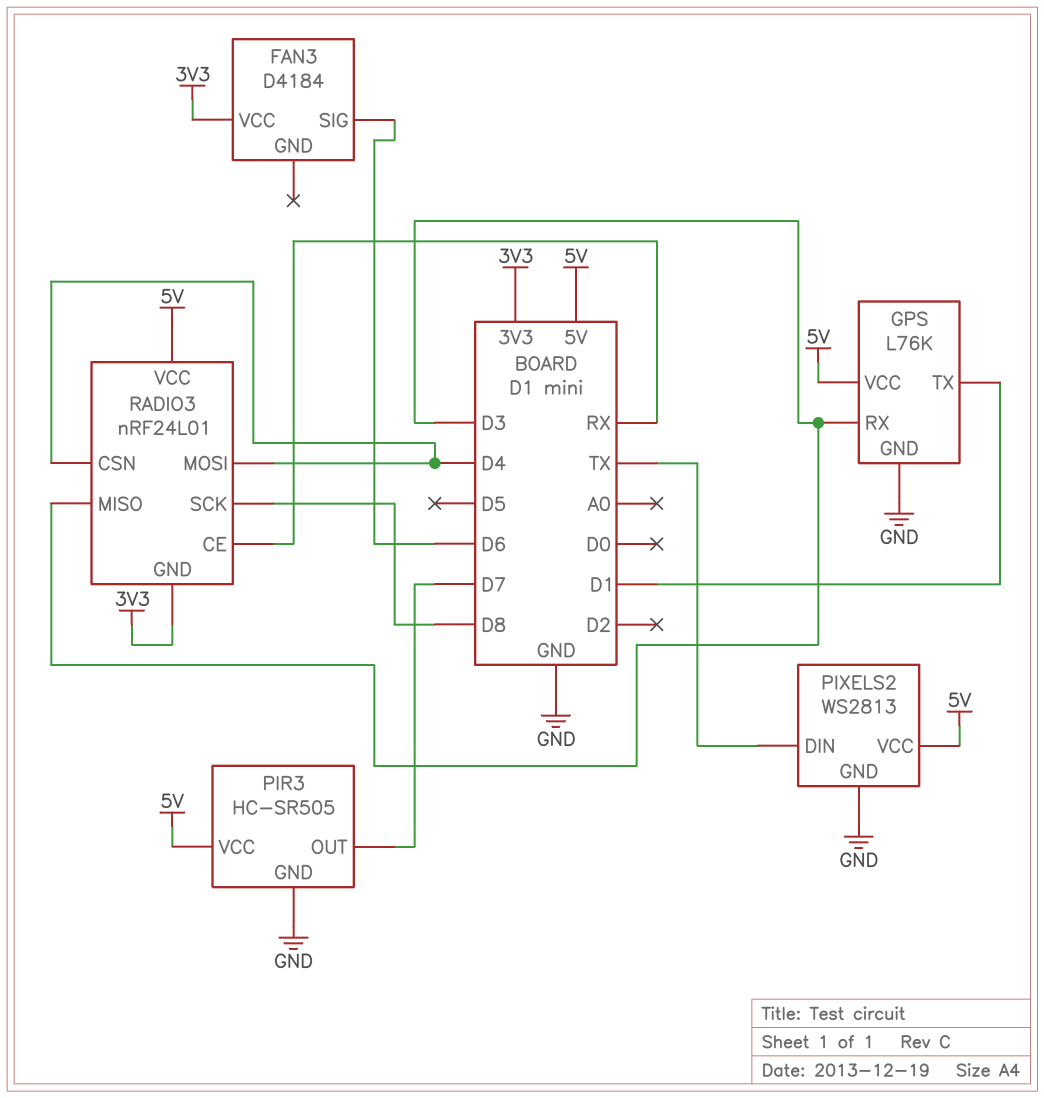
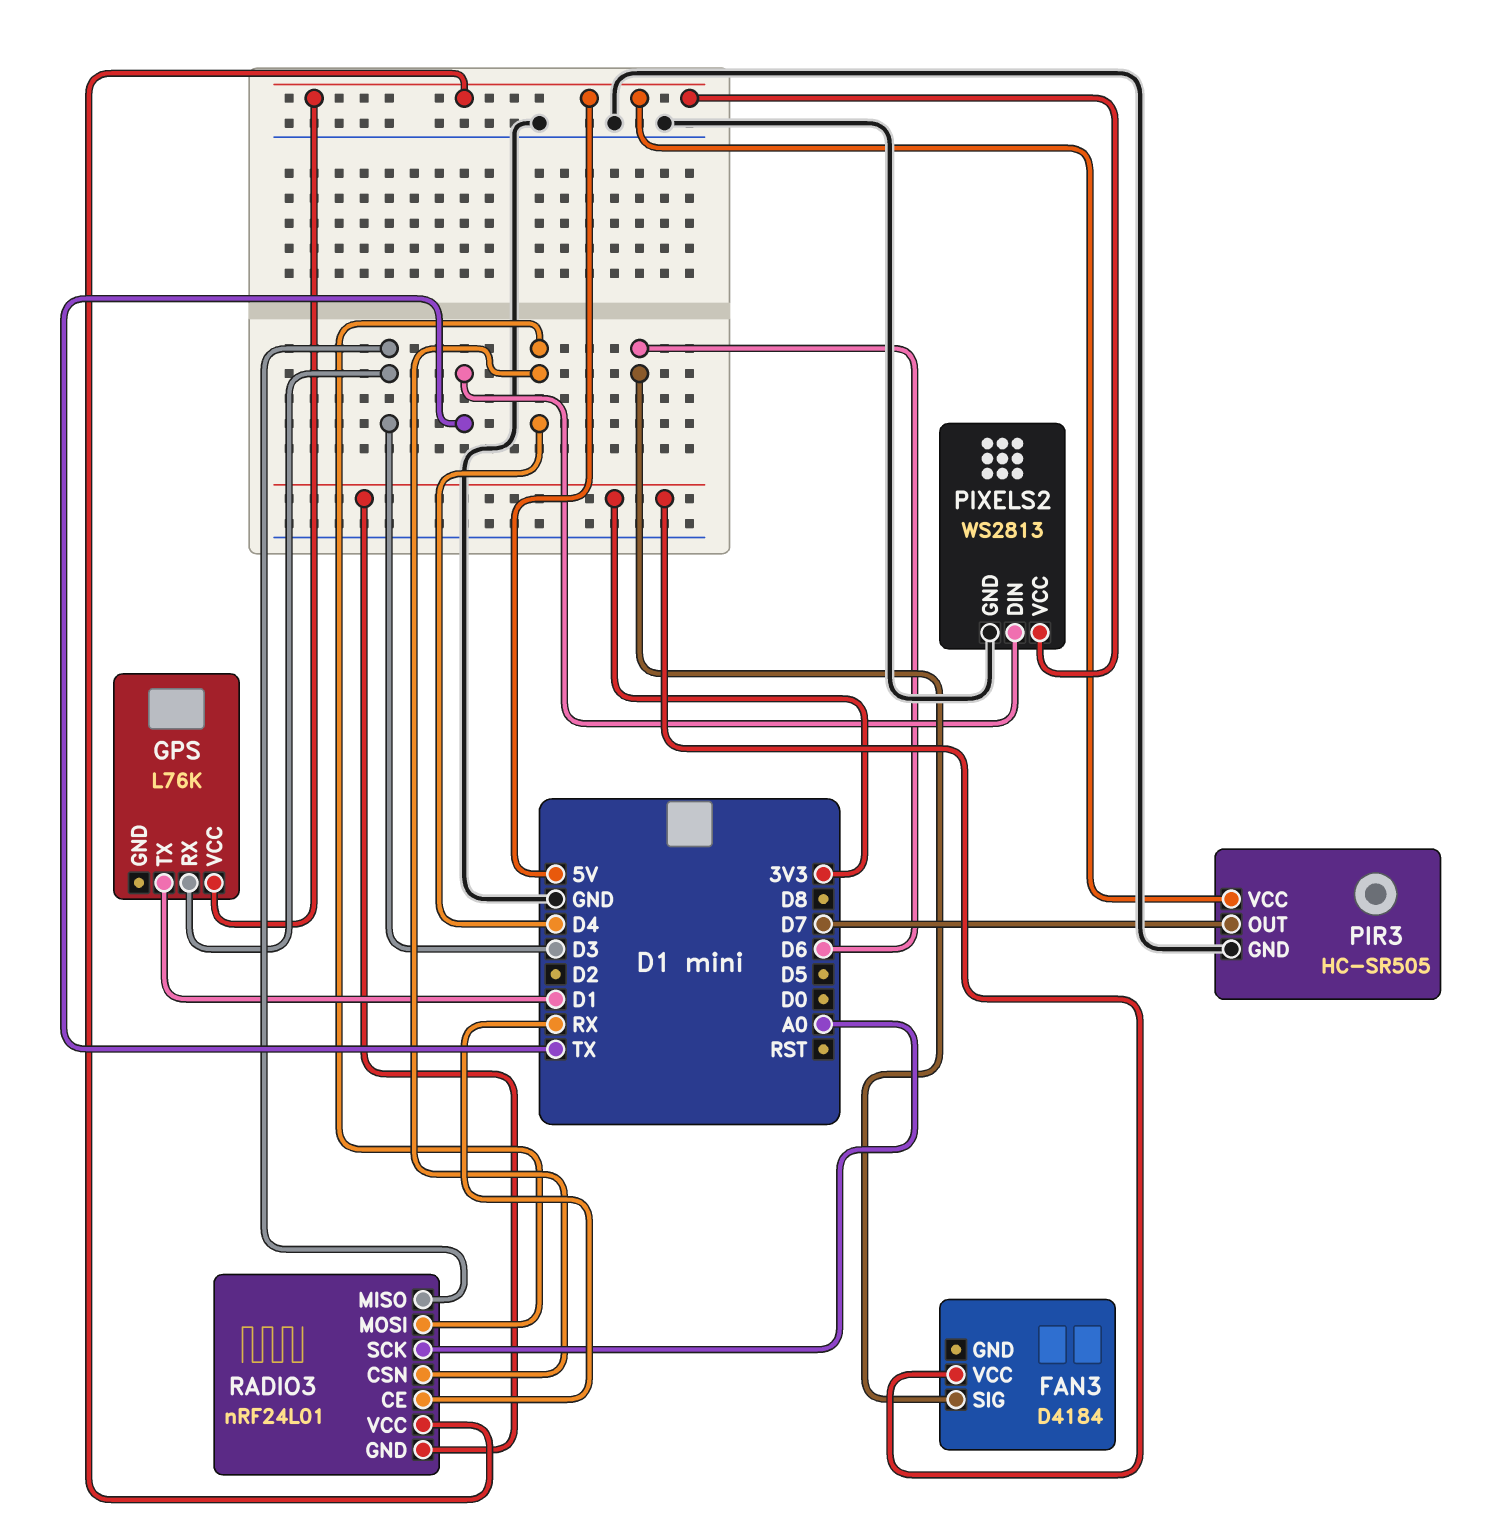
GPS pin GND: GND -> none
RADIO3 pin SCK: D8 -> A0

